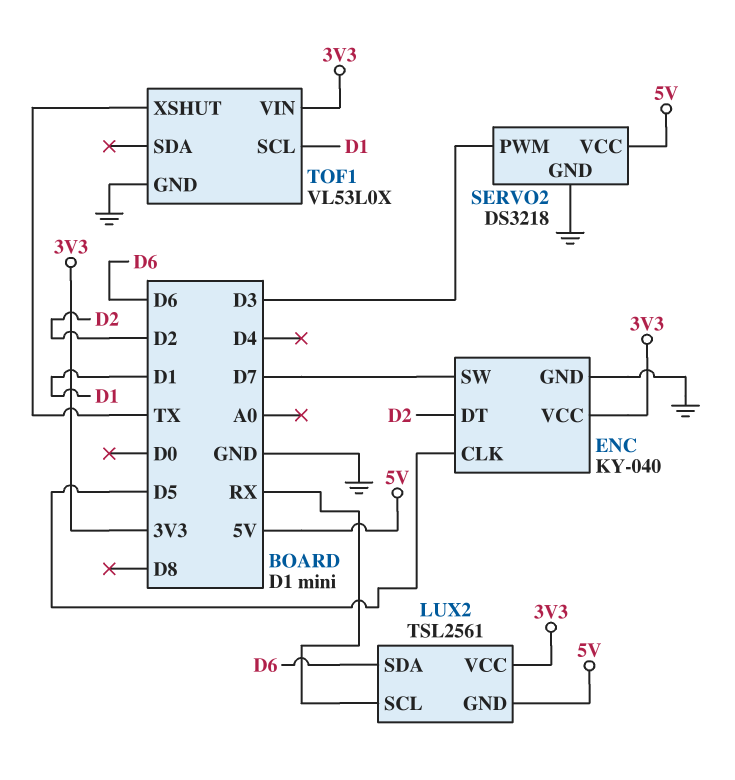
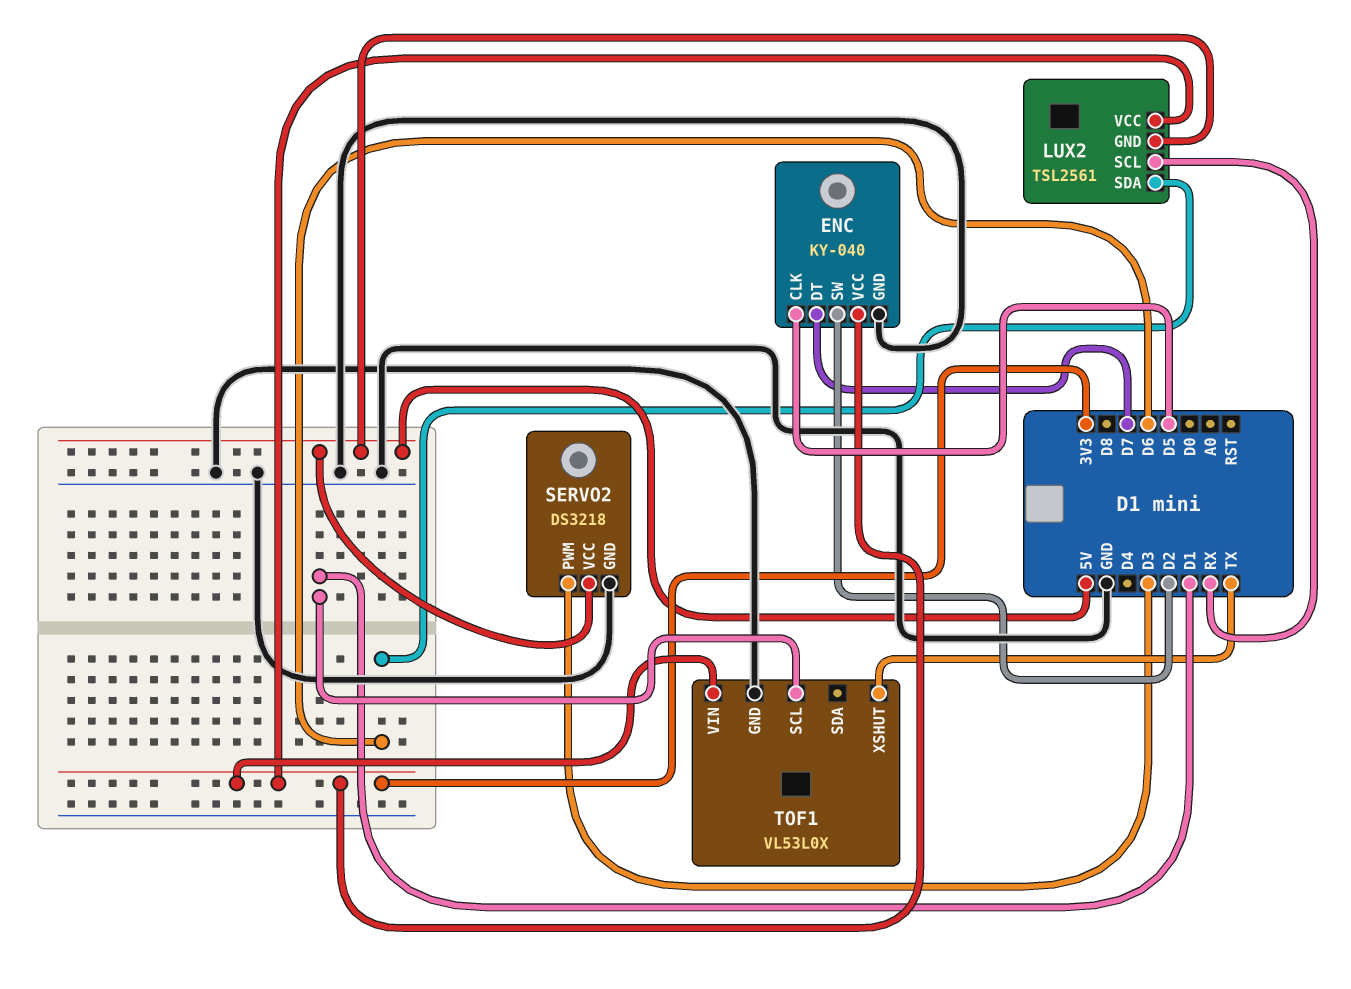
ENC pin DT: D2 -> D7
ENC pin SW: D7 -> D2

